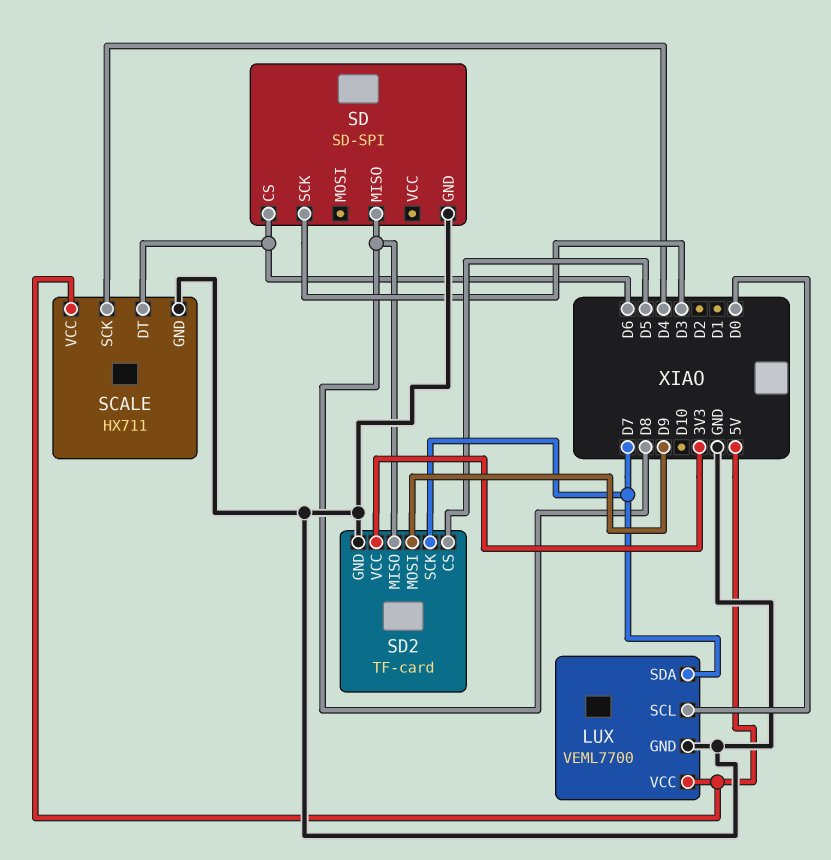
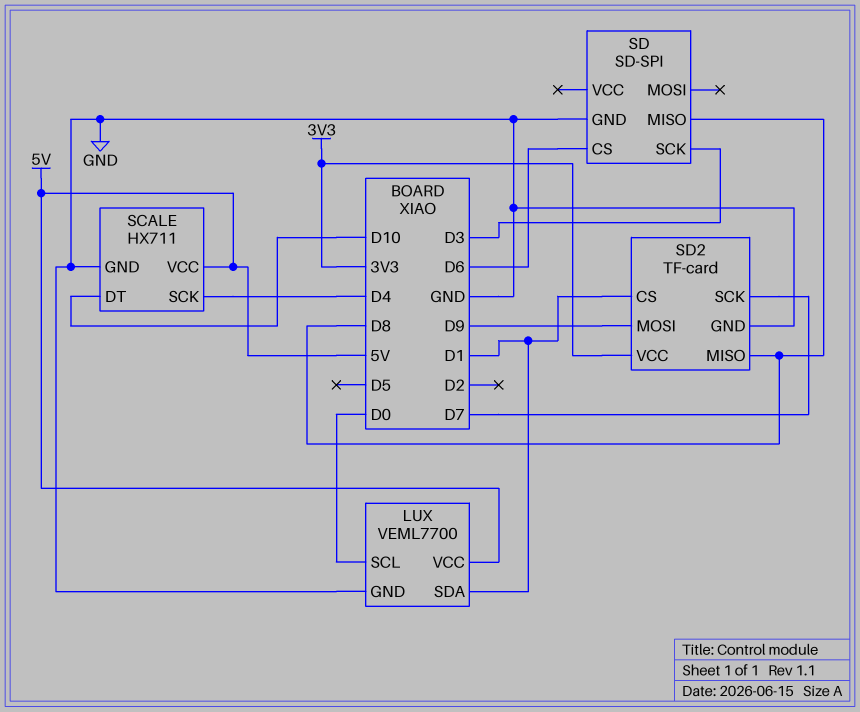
LUX pin SDA: D7 -> D1
SCALE pin DT: D6 -> D10
SD2 pin CS: D5 -> D1

